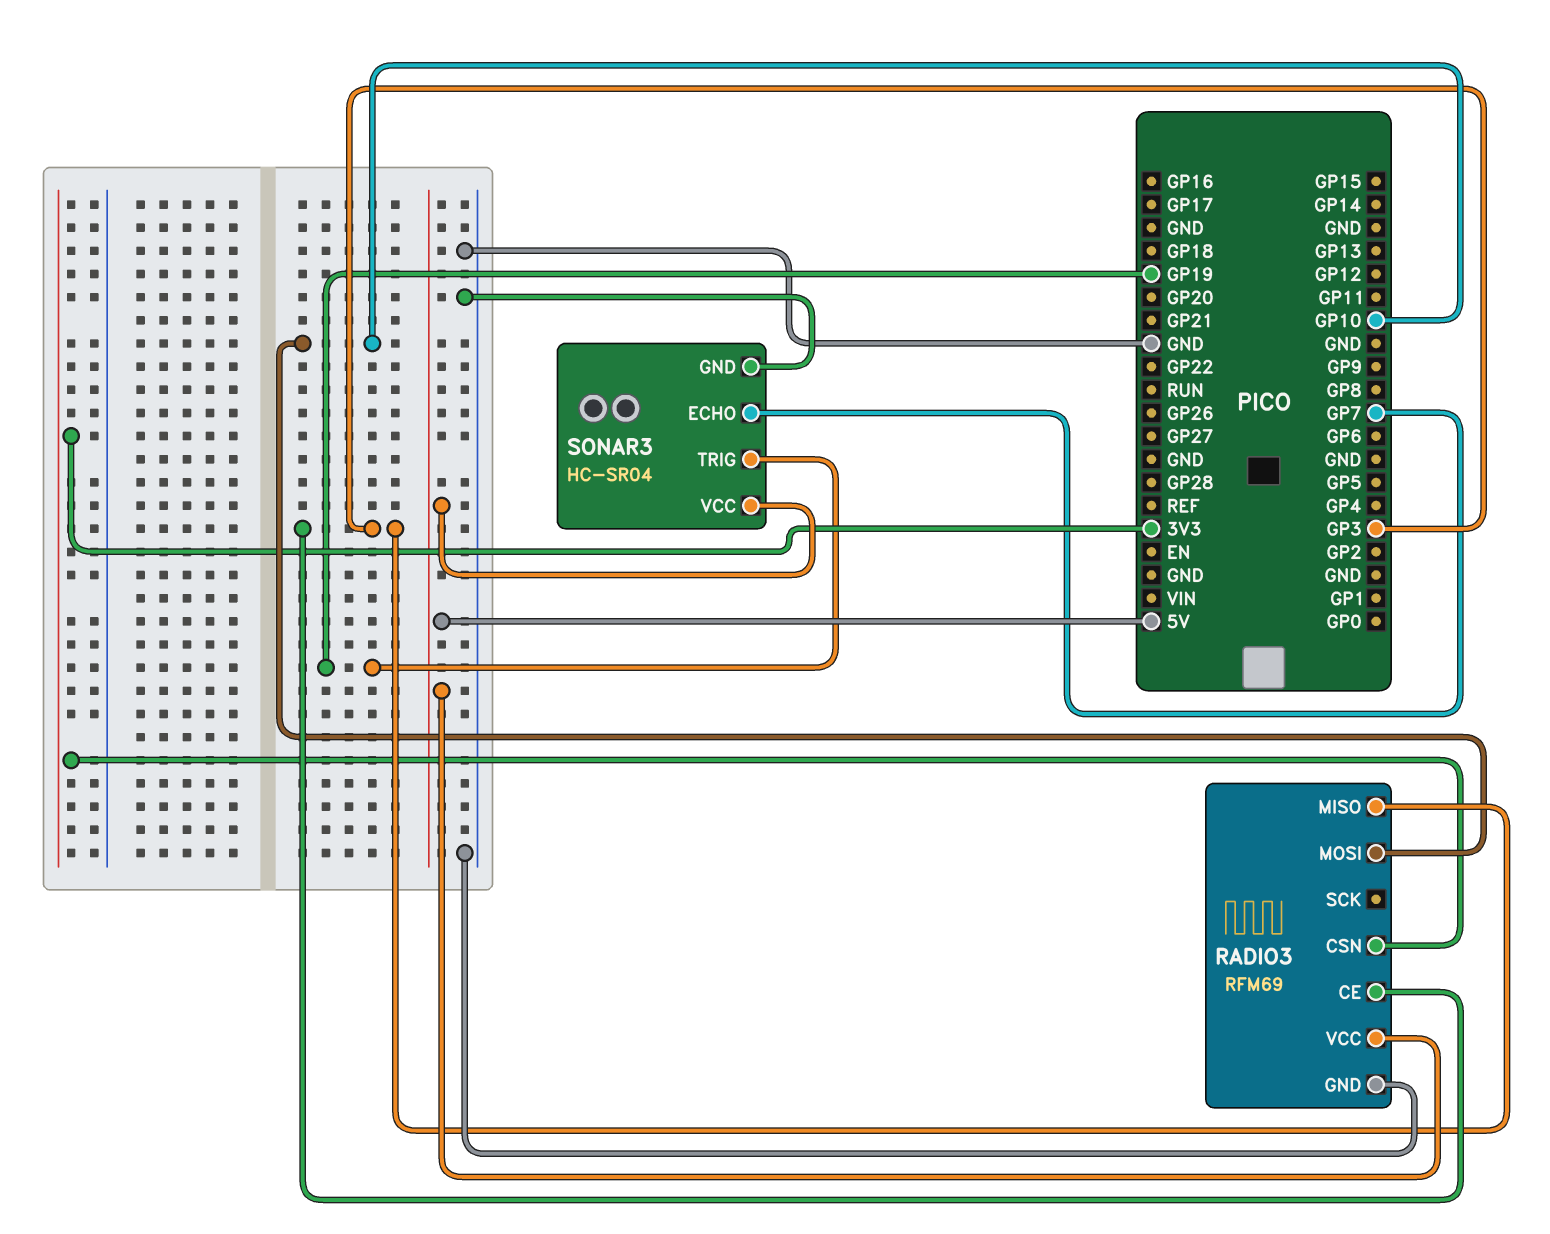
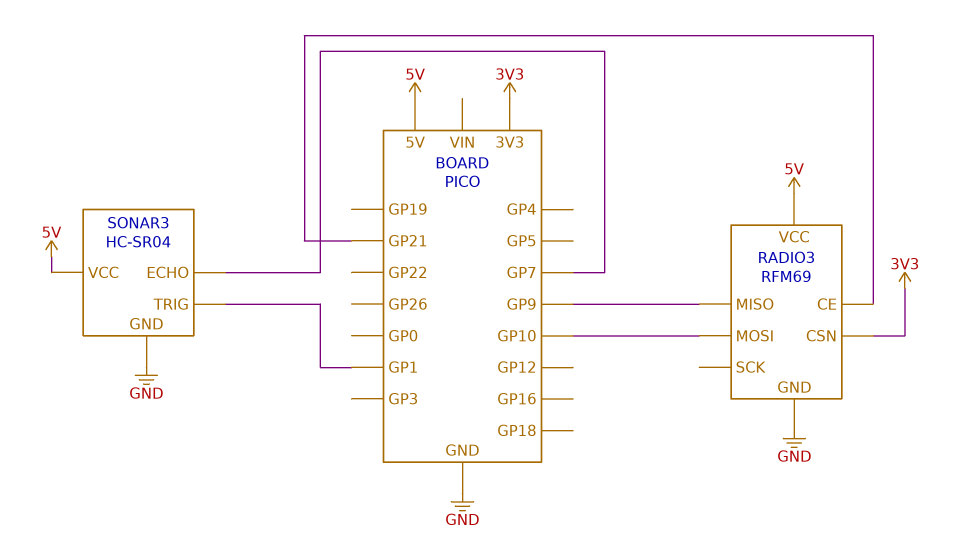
RADIO3 pin CE: GP3 -> GP21
RADIO3 pin MISO: GP3 -> GP9
SONAR3 pin TRIG: GP19 -> GP1

